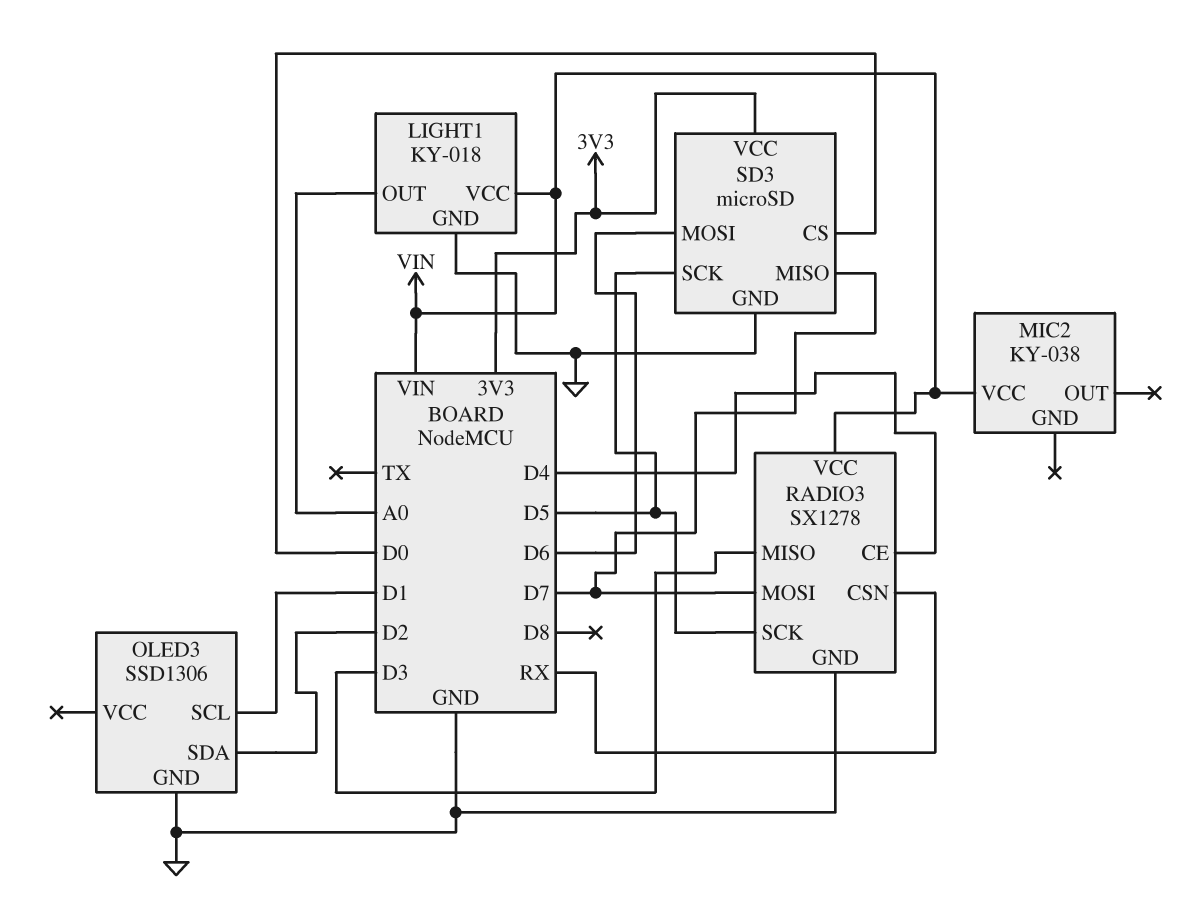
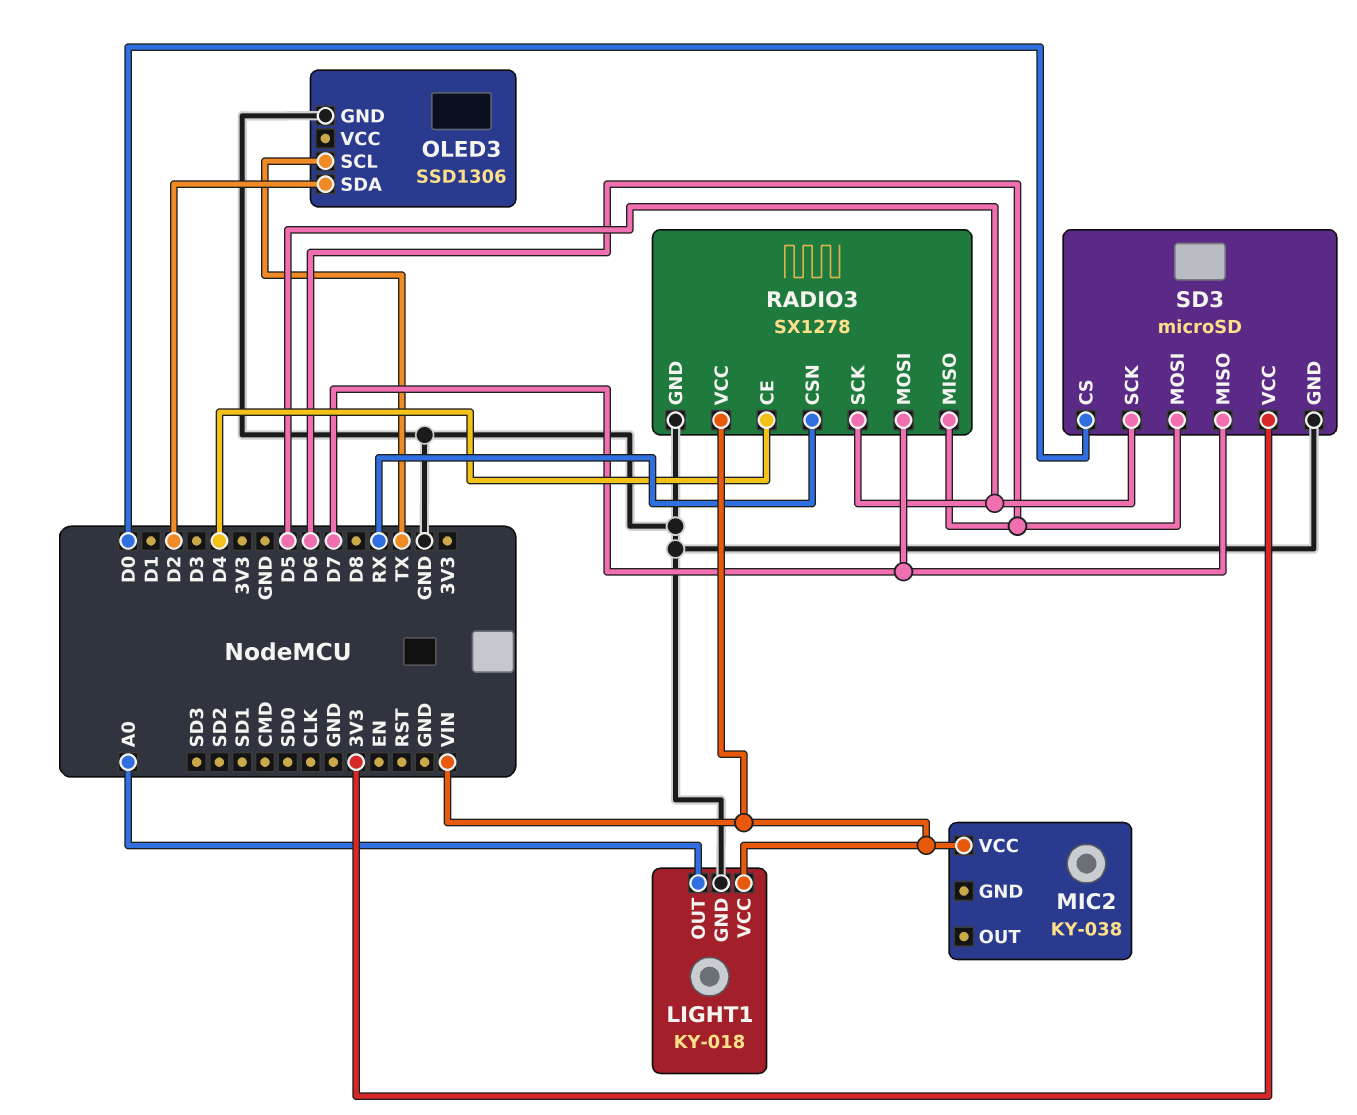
OLED3 pin SCL: D1 -> TX
RADIO3 pin MISO: D3 -> D6

